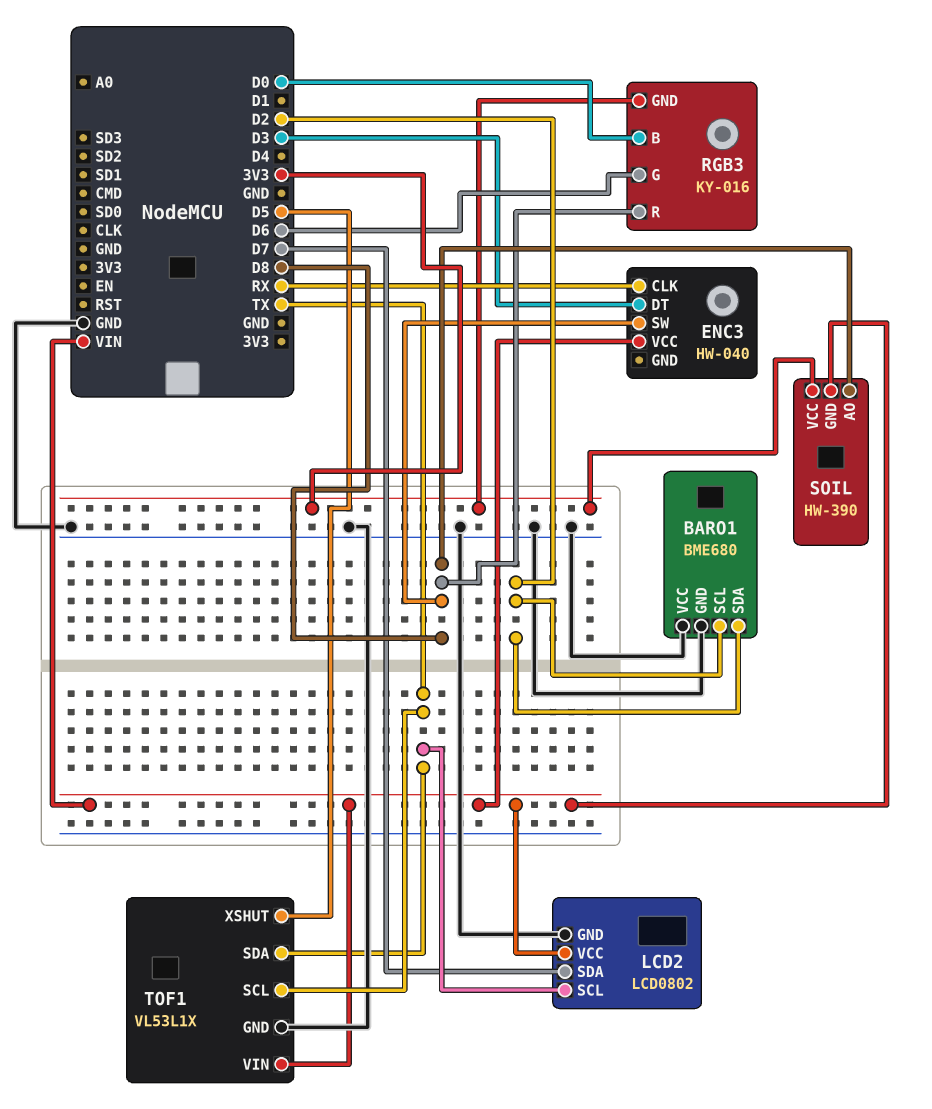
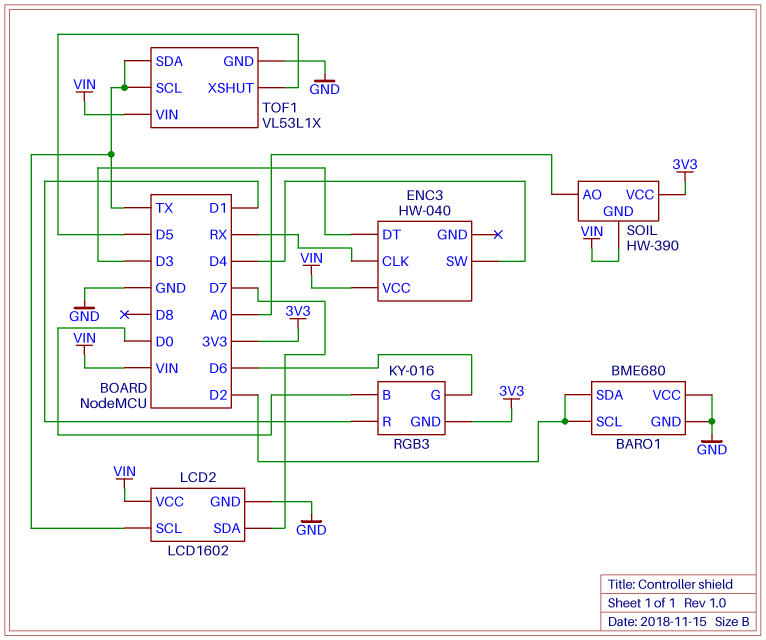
ENC3 pin SW: D8 -> D4
LCD2: LCD0802 -> LCD1602
RGB3 pin R: D8 -> D1
SOIL pin AO: D8 -> A0

